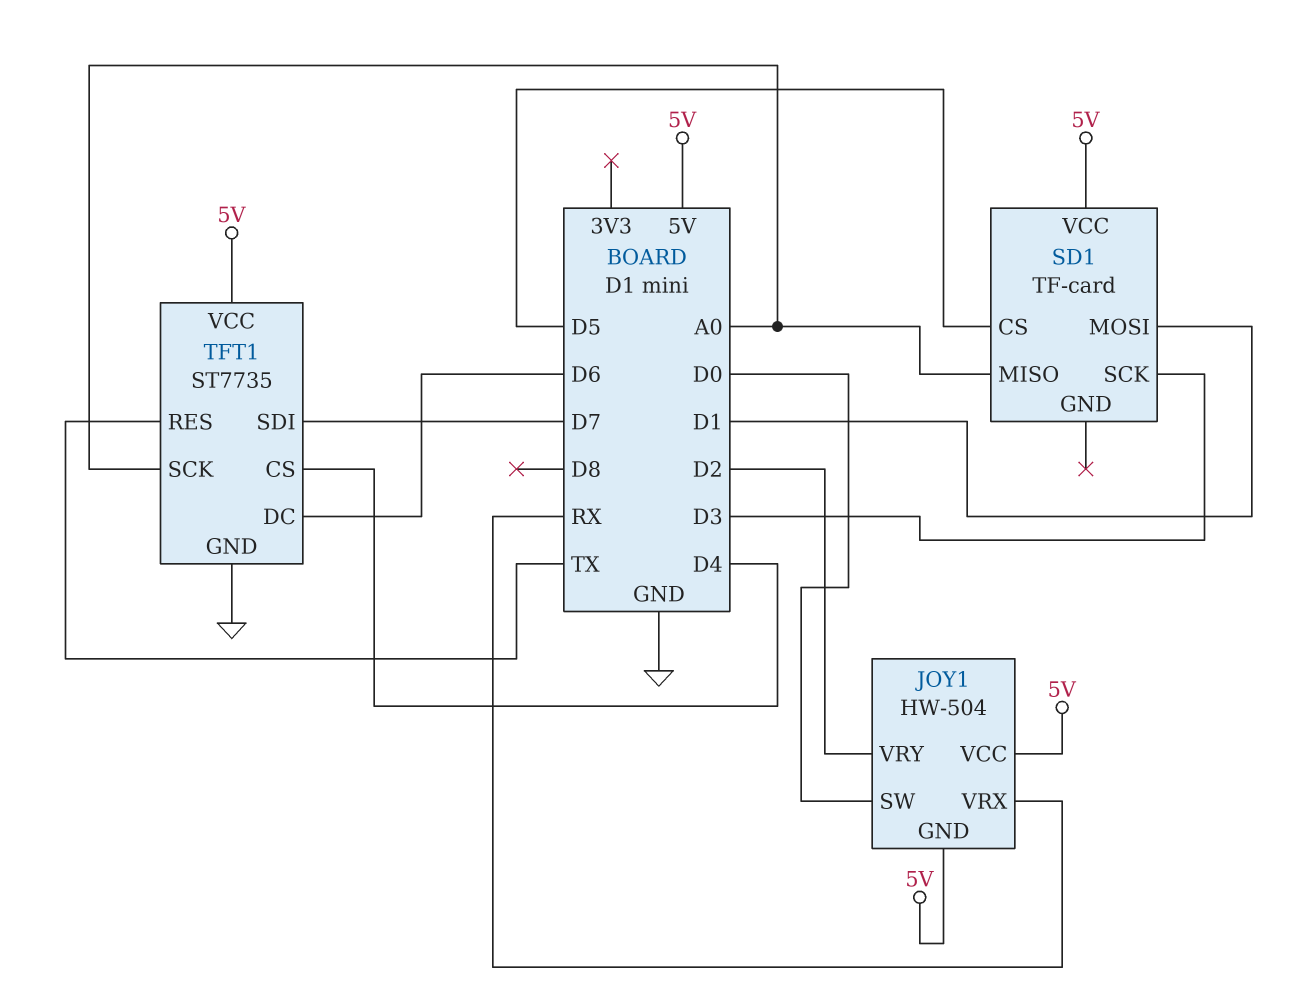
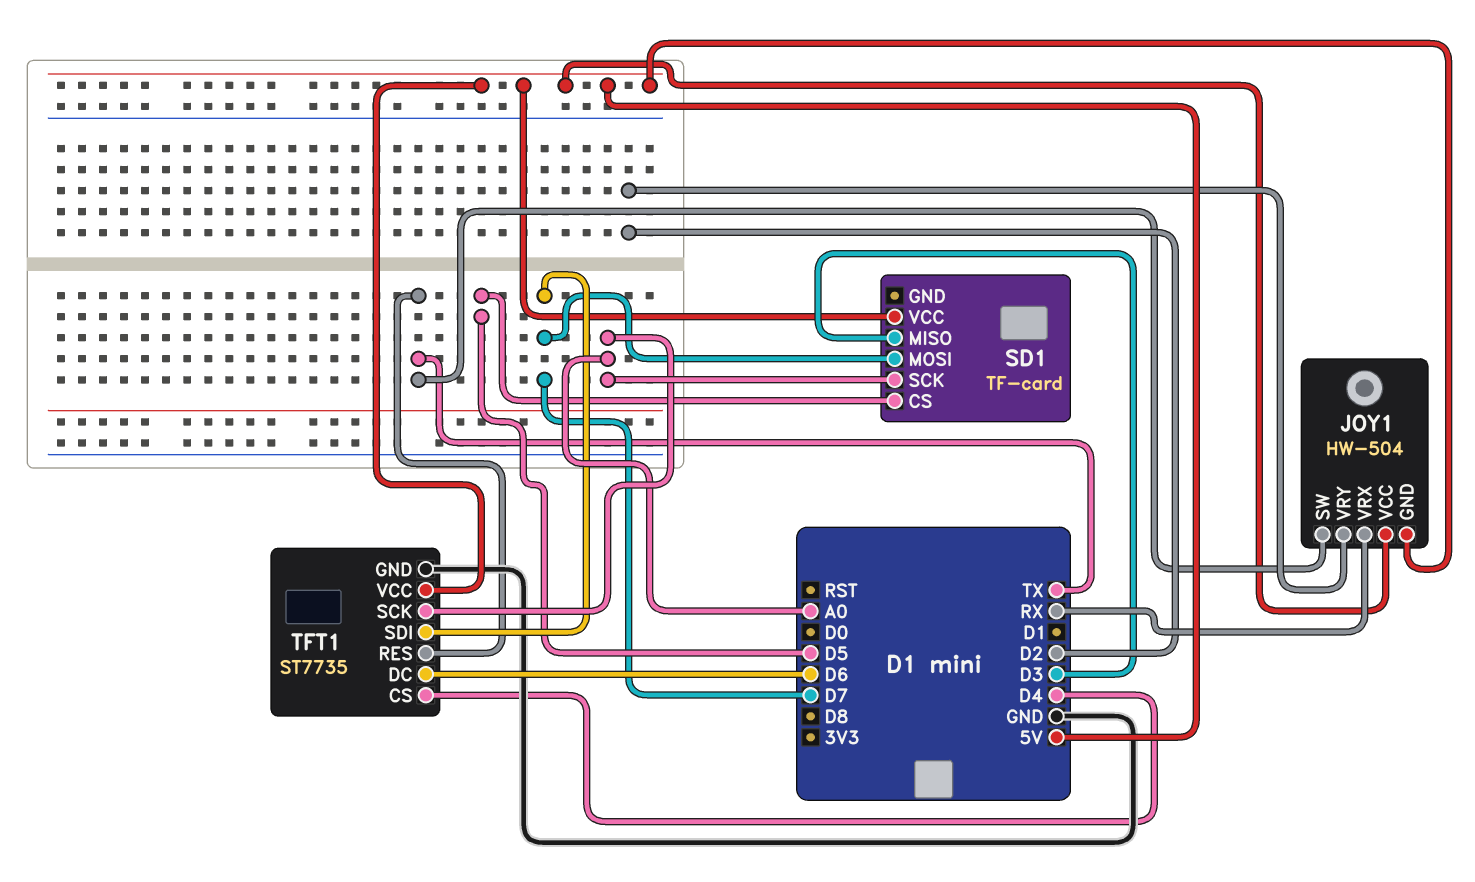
JOY1 pin SW: D0 -> TX
SD1 pin MISO: A0 -> D3
SD1 pin MOSI: D1 -> D7
SD1 pin SCK: D3 -> A0

